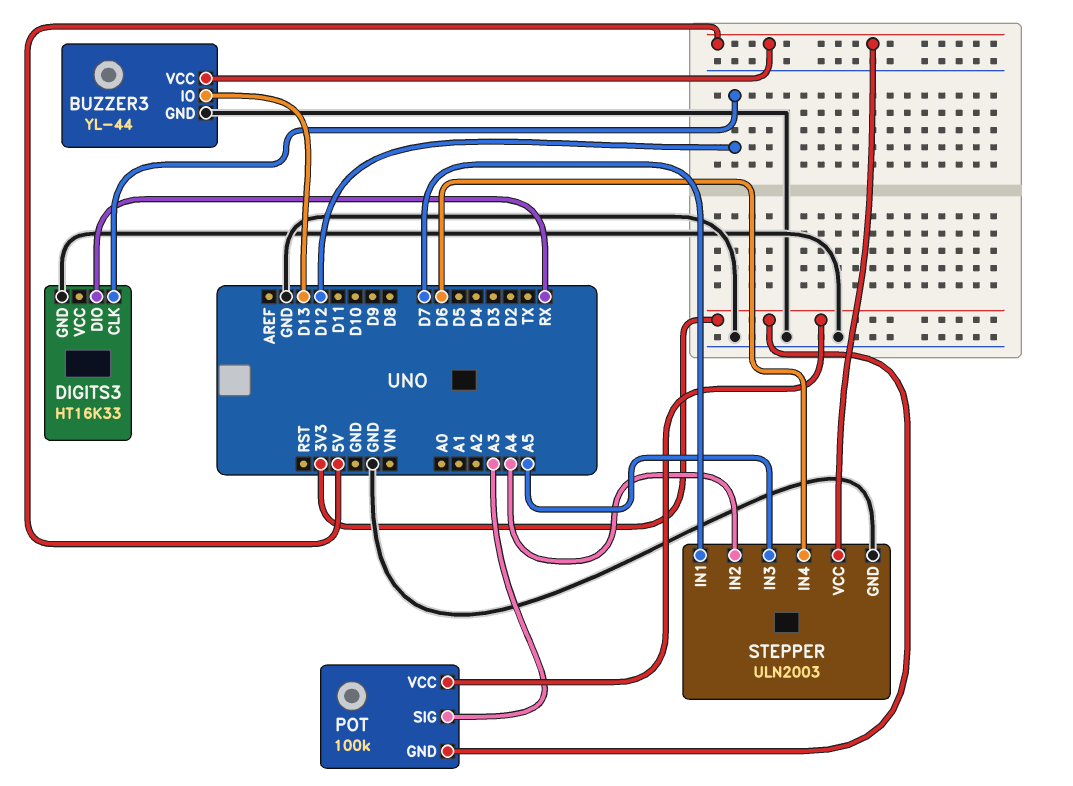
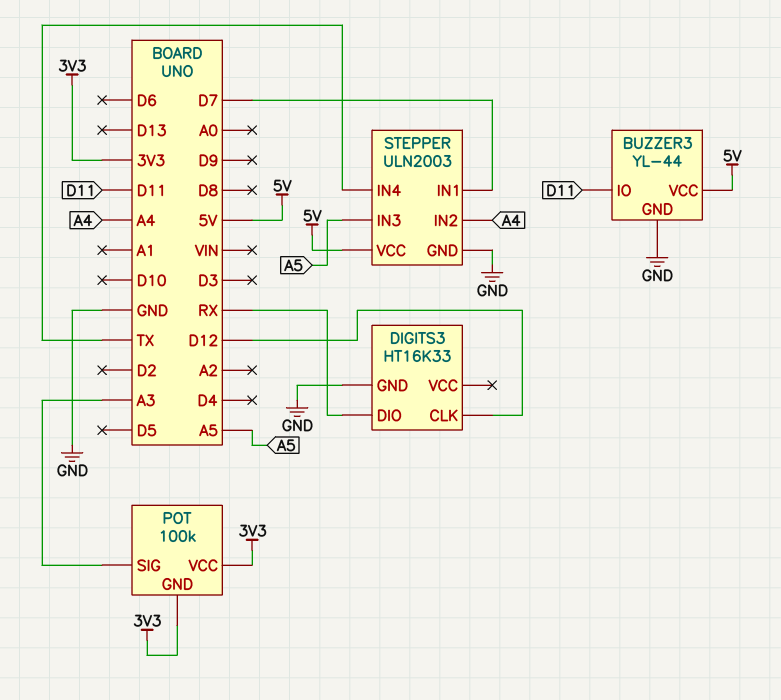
BUZZER3 pin IO: D13 -> D11
STEPPER pin IN4: D6 -> TX

